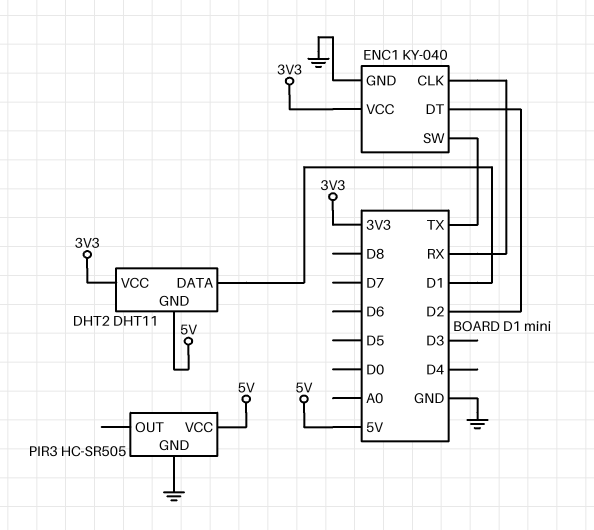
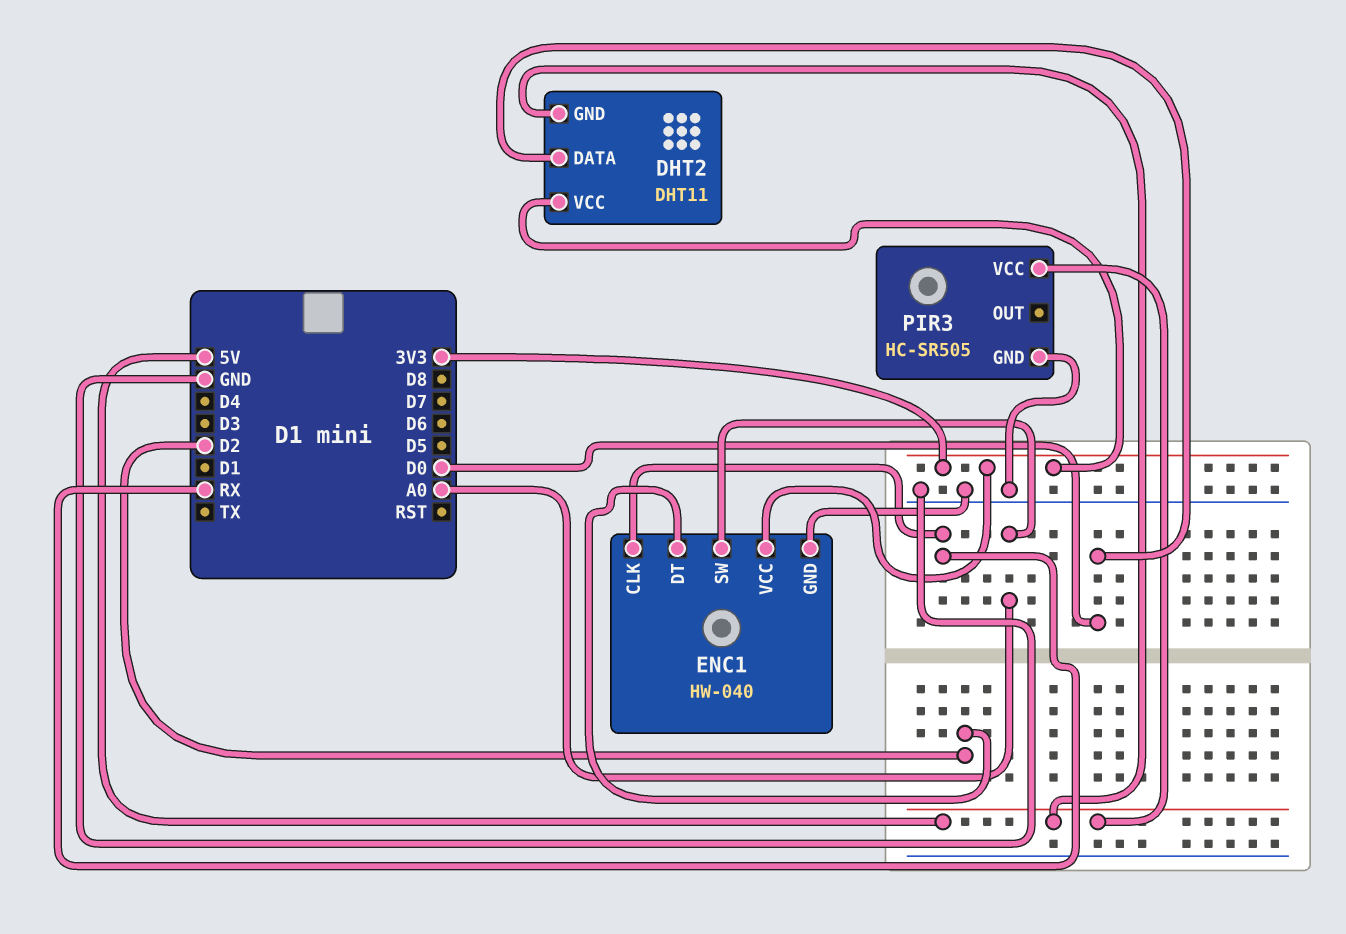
DHT2 pin DATA: D1 -> D0
ENC1: KY-040 -> HW-040
ENC1 pin SW: TX -> A0

